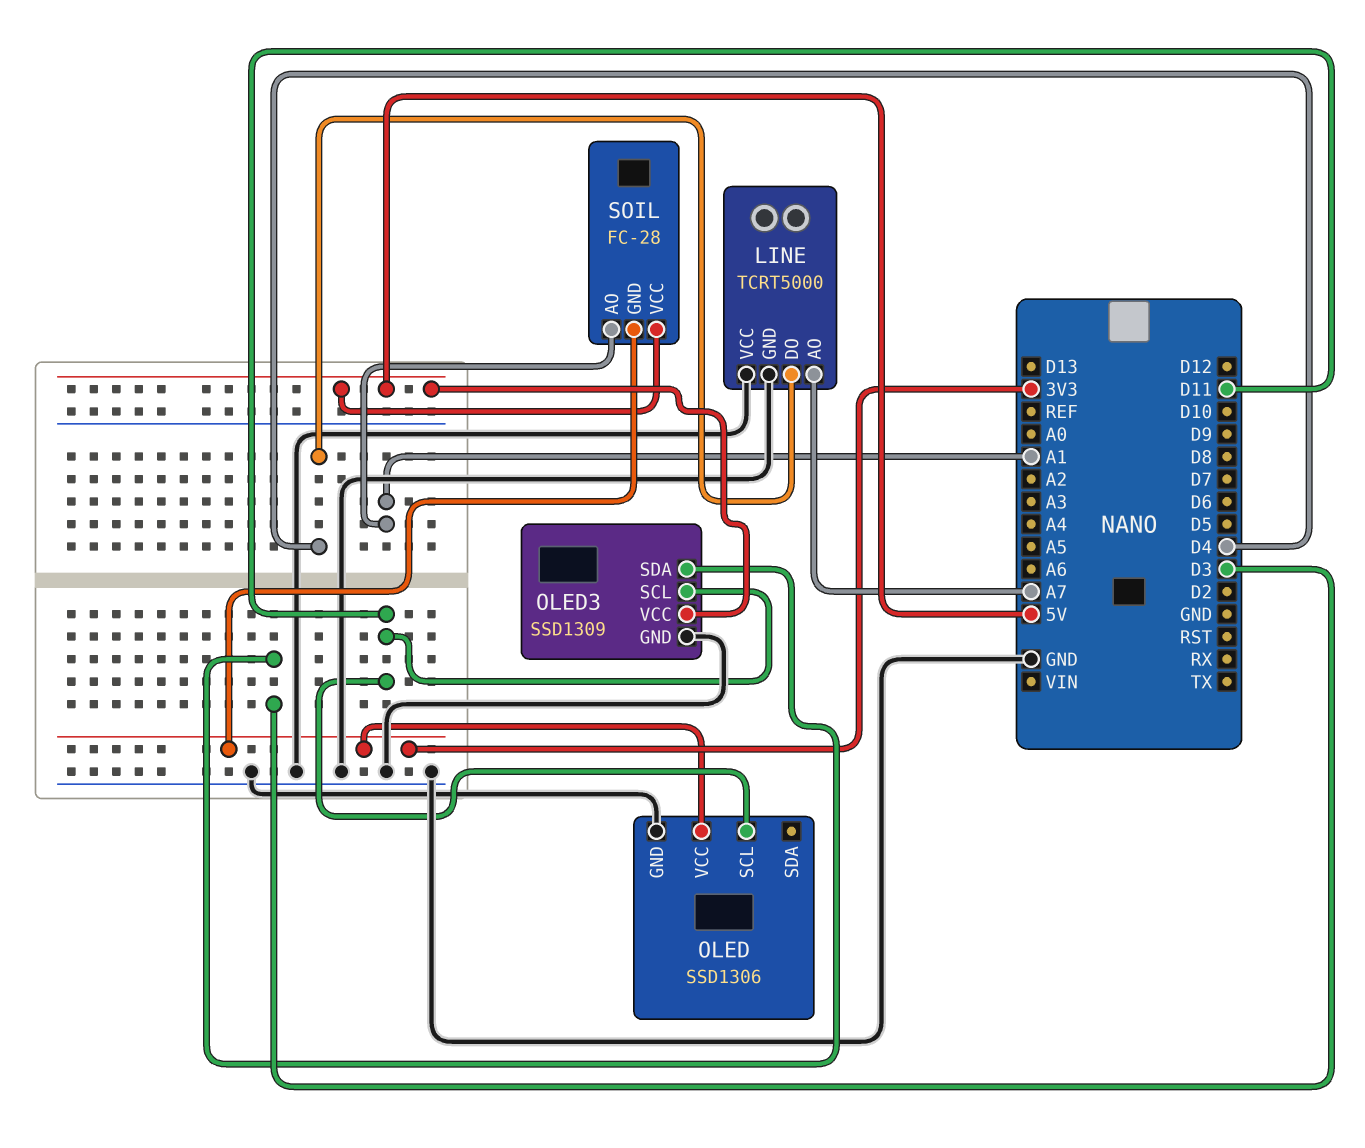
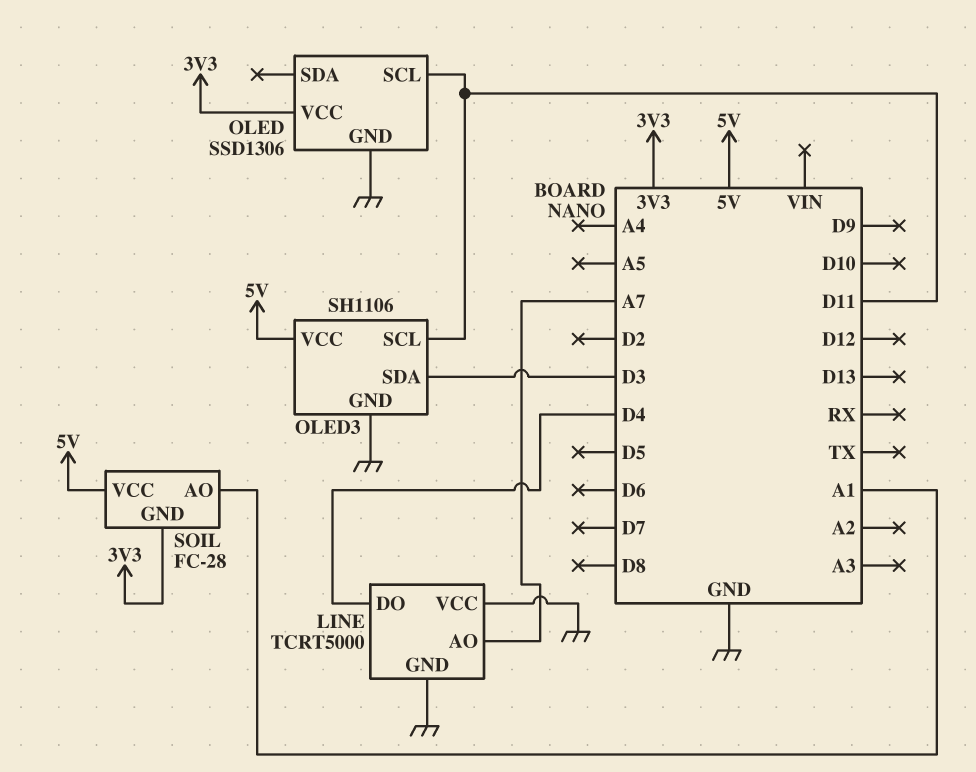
OLED3: SSD1309 -> SH1106

